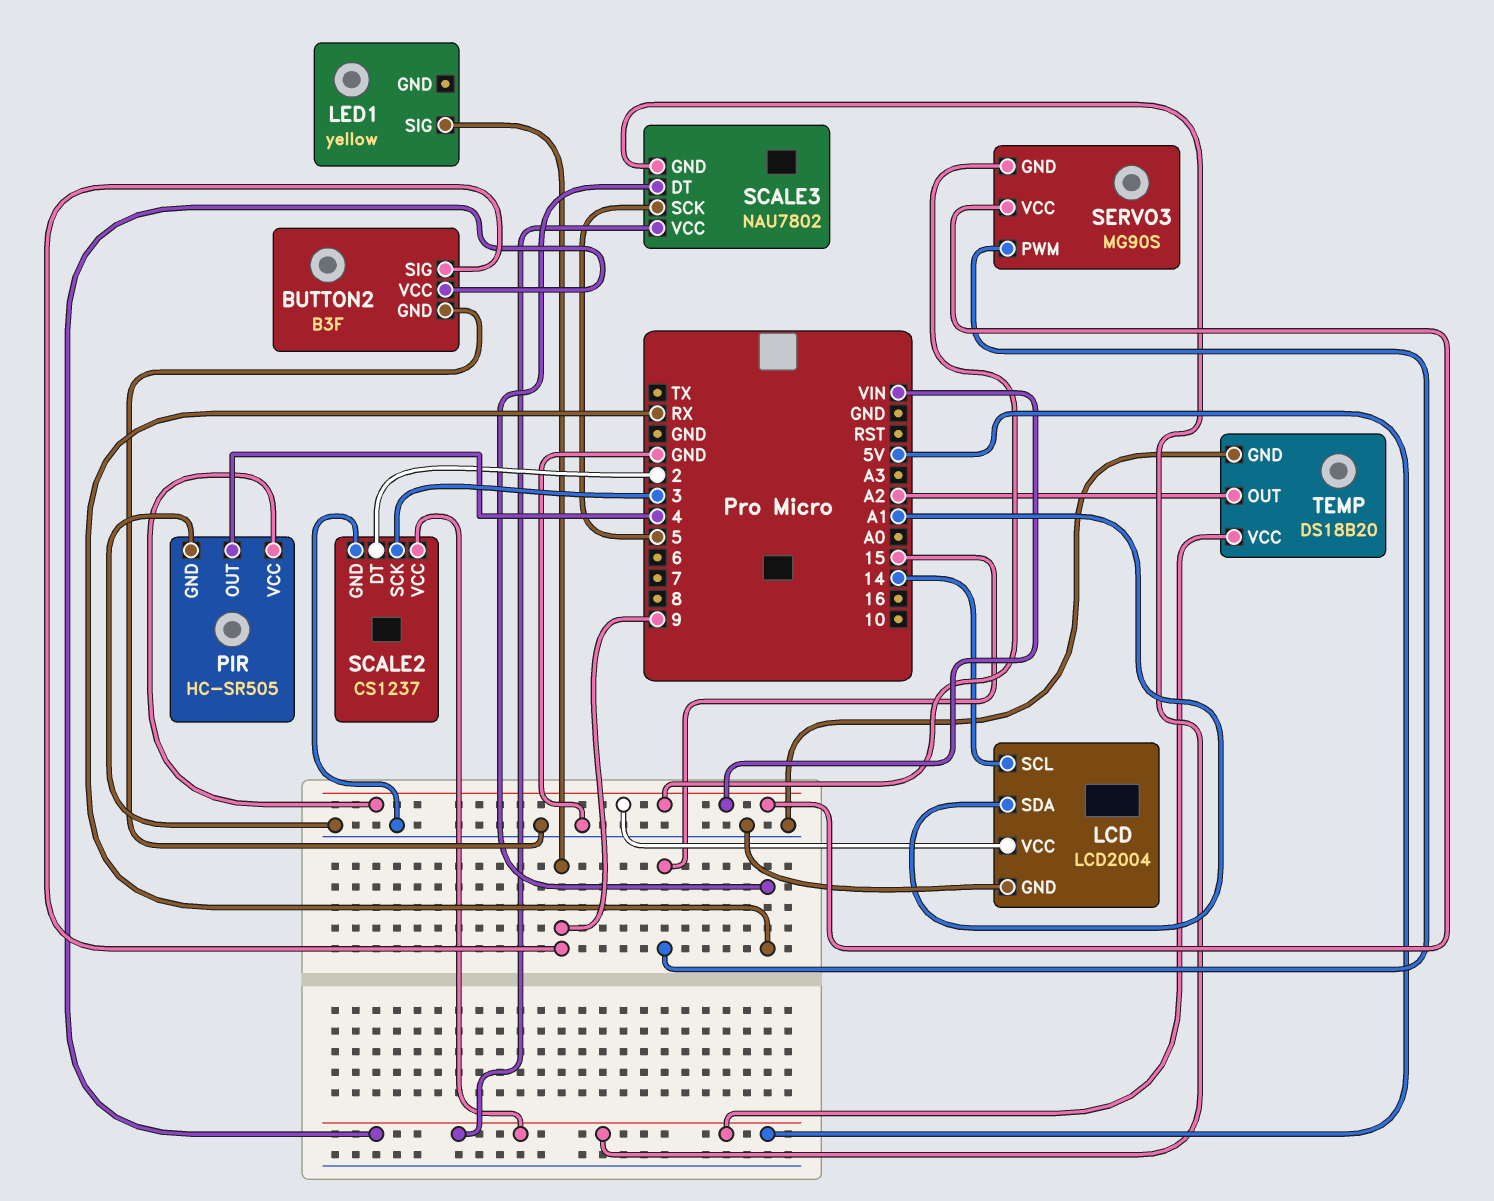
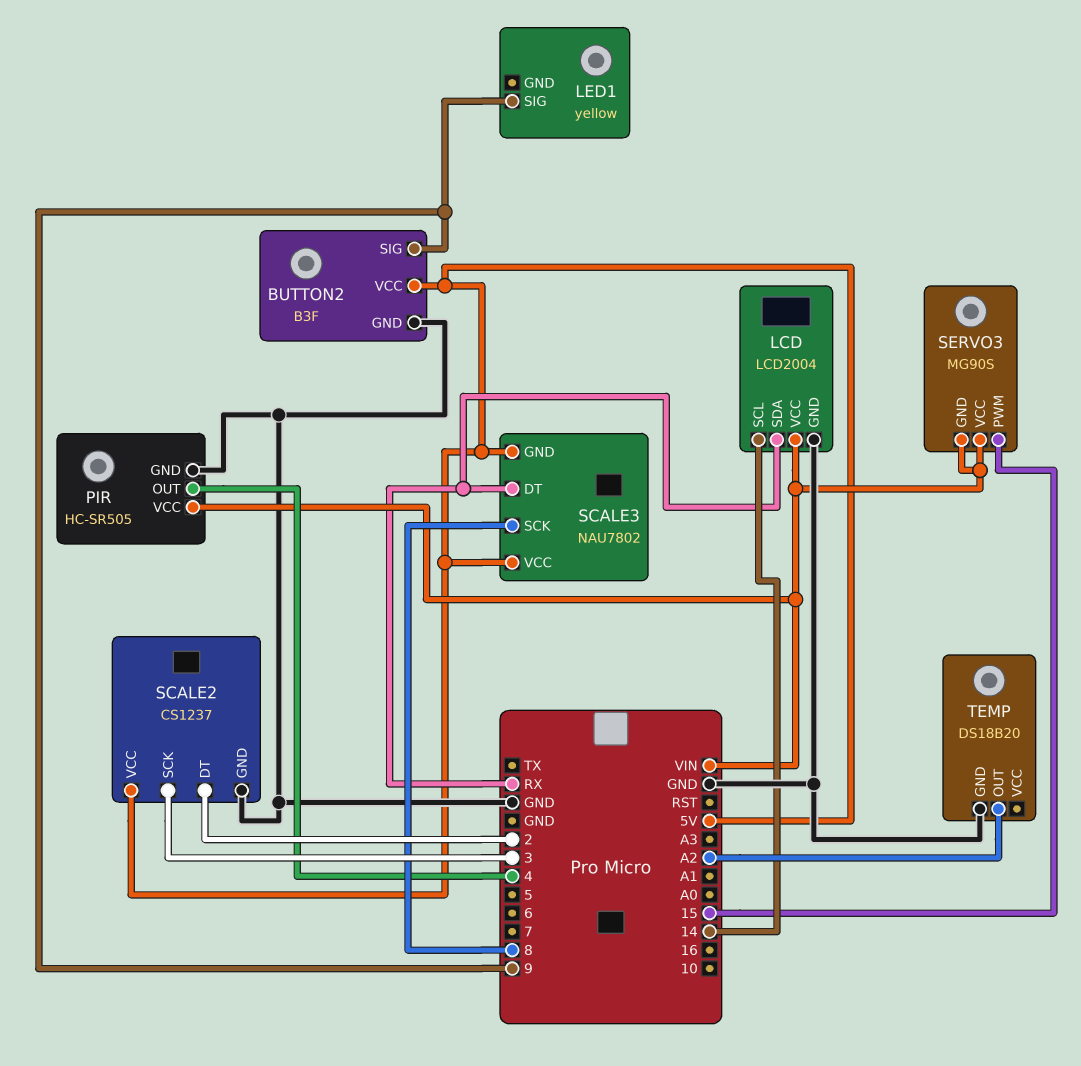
LCD pin SDA: A1 -> RX
SCALE3 pin SCK: 5 -> 8
TEMP pin VCC: 5V -> none

